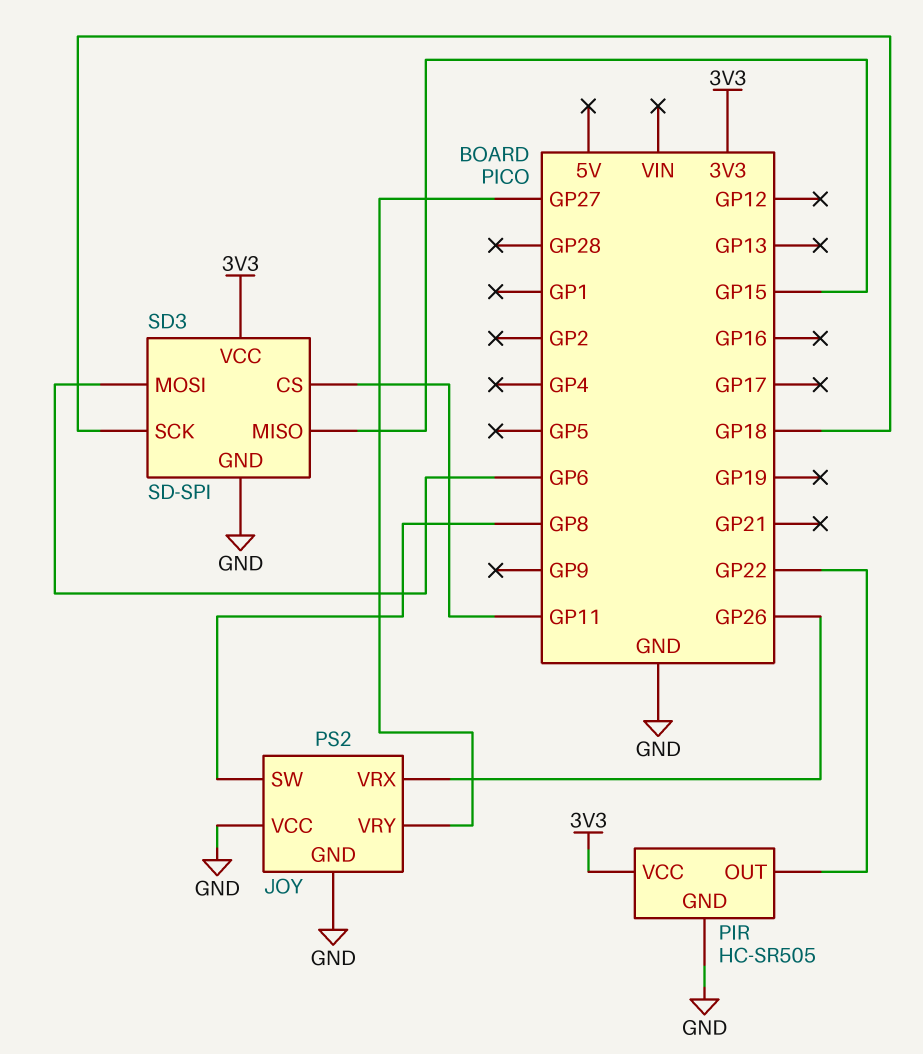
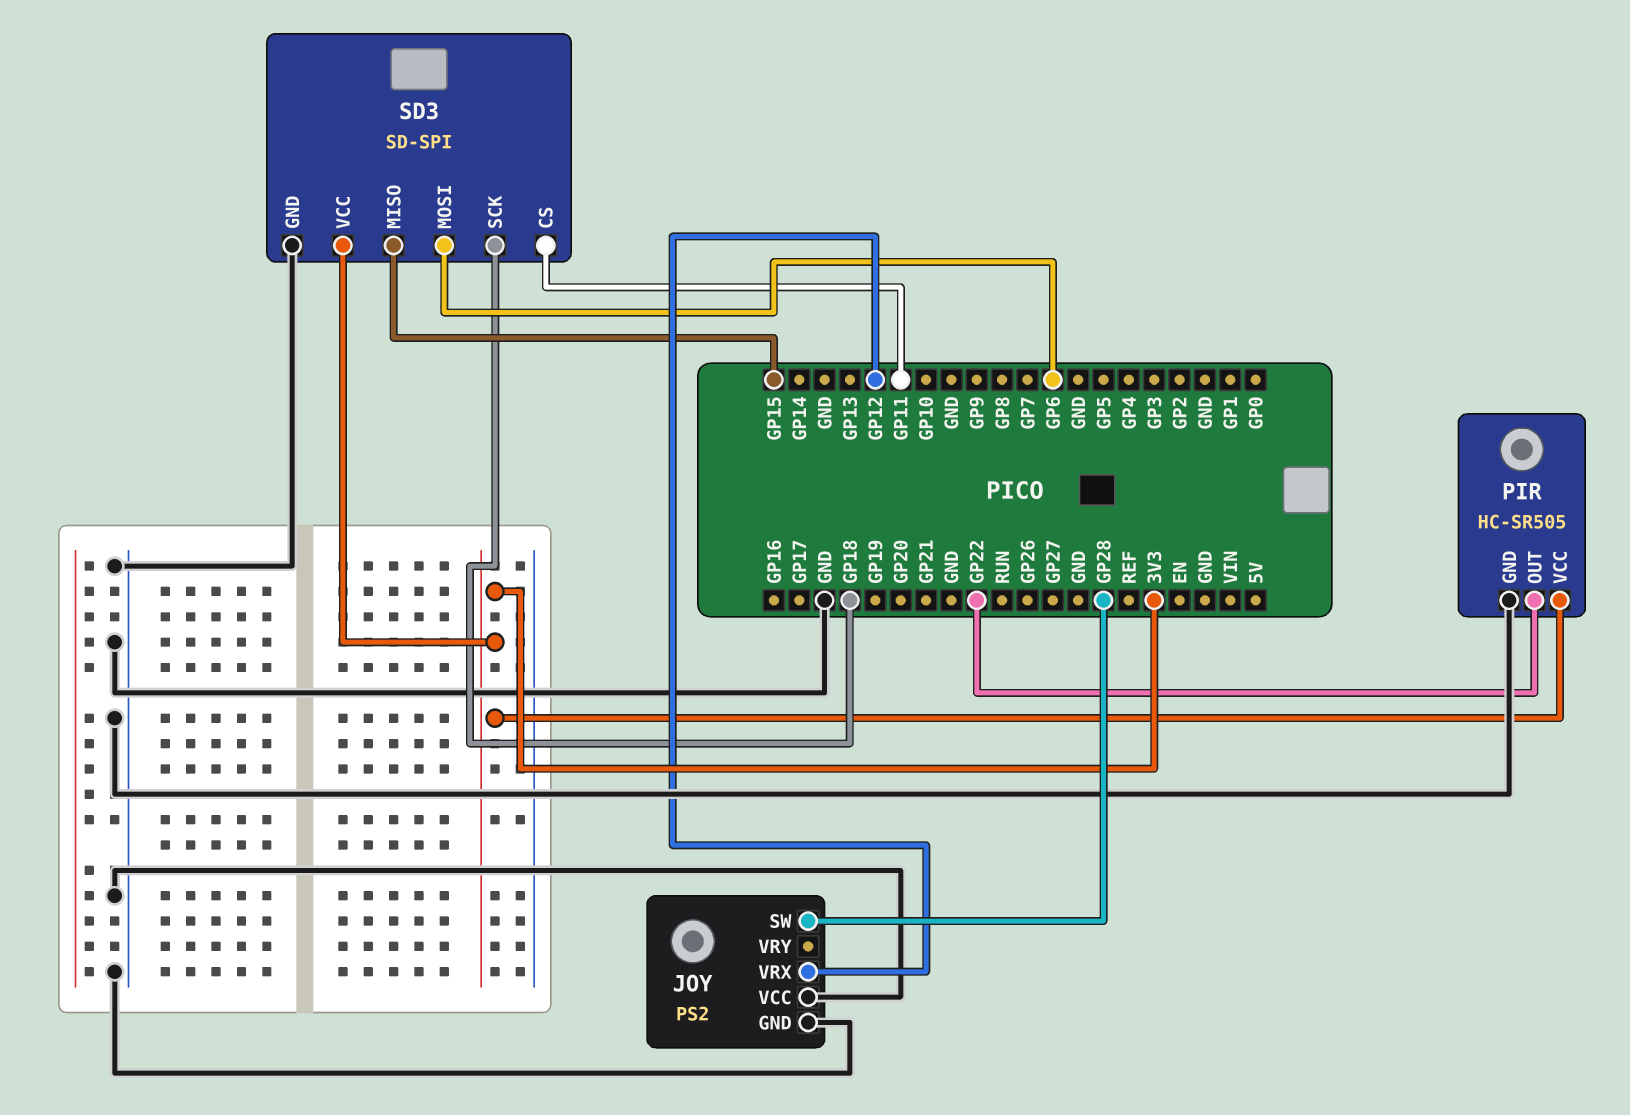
JOY pin SW: GP8 -> GP28
JOY pin VRX: GP26 -> GP12
JOY pin VRY: GP27 -> none

